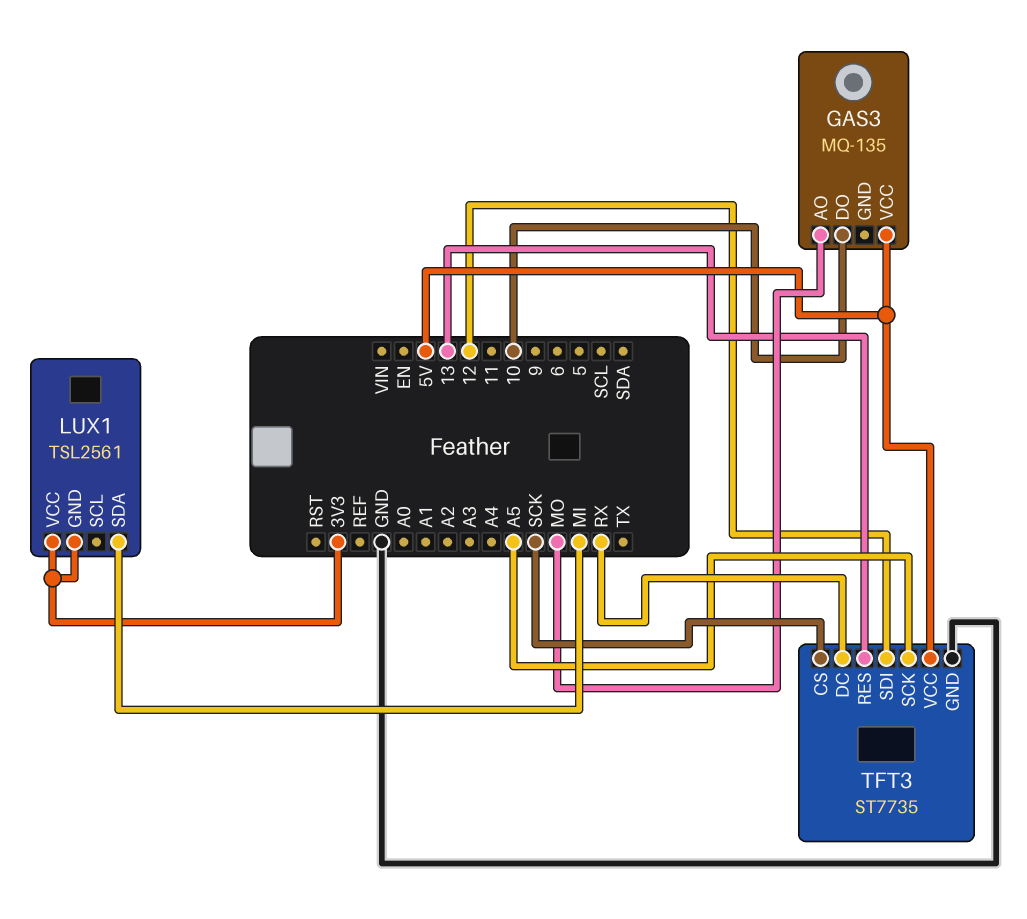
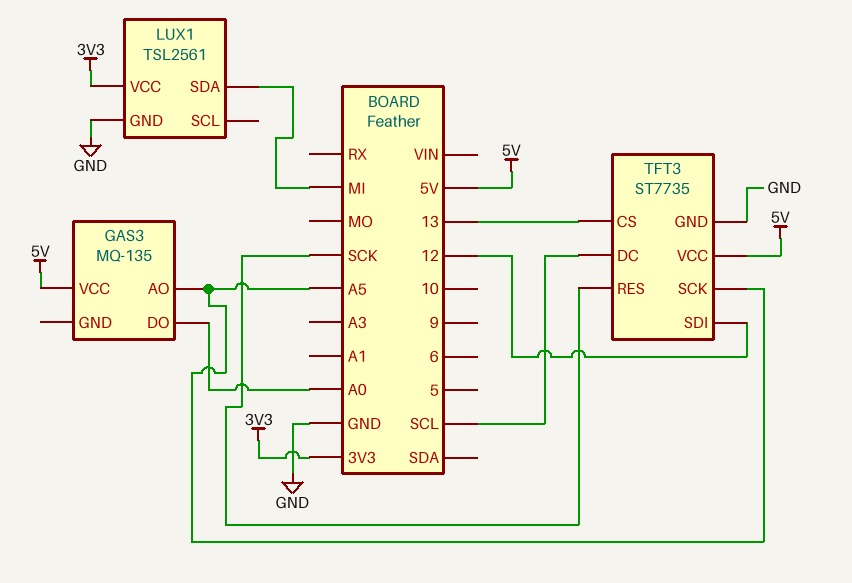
GAS3 pin AO: MO -> A5
GAS3 pin DO: 10 -> A0
LUX1 pin GND: 3V3 -> GND
TFT3 pin CS: SCK -> 13
TFT3 pin DC: RX -> SCL
TFT3 pin RES: 13 -> SCK

